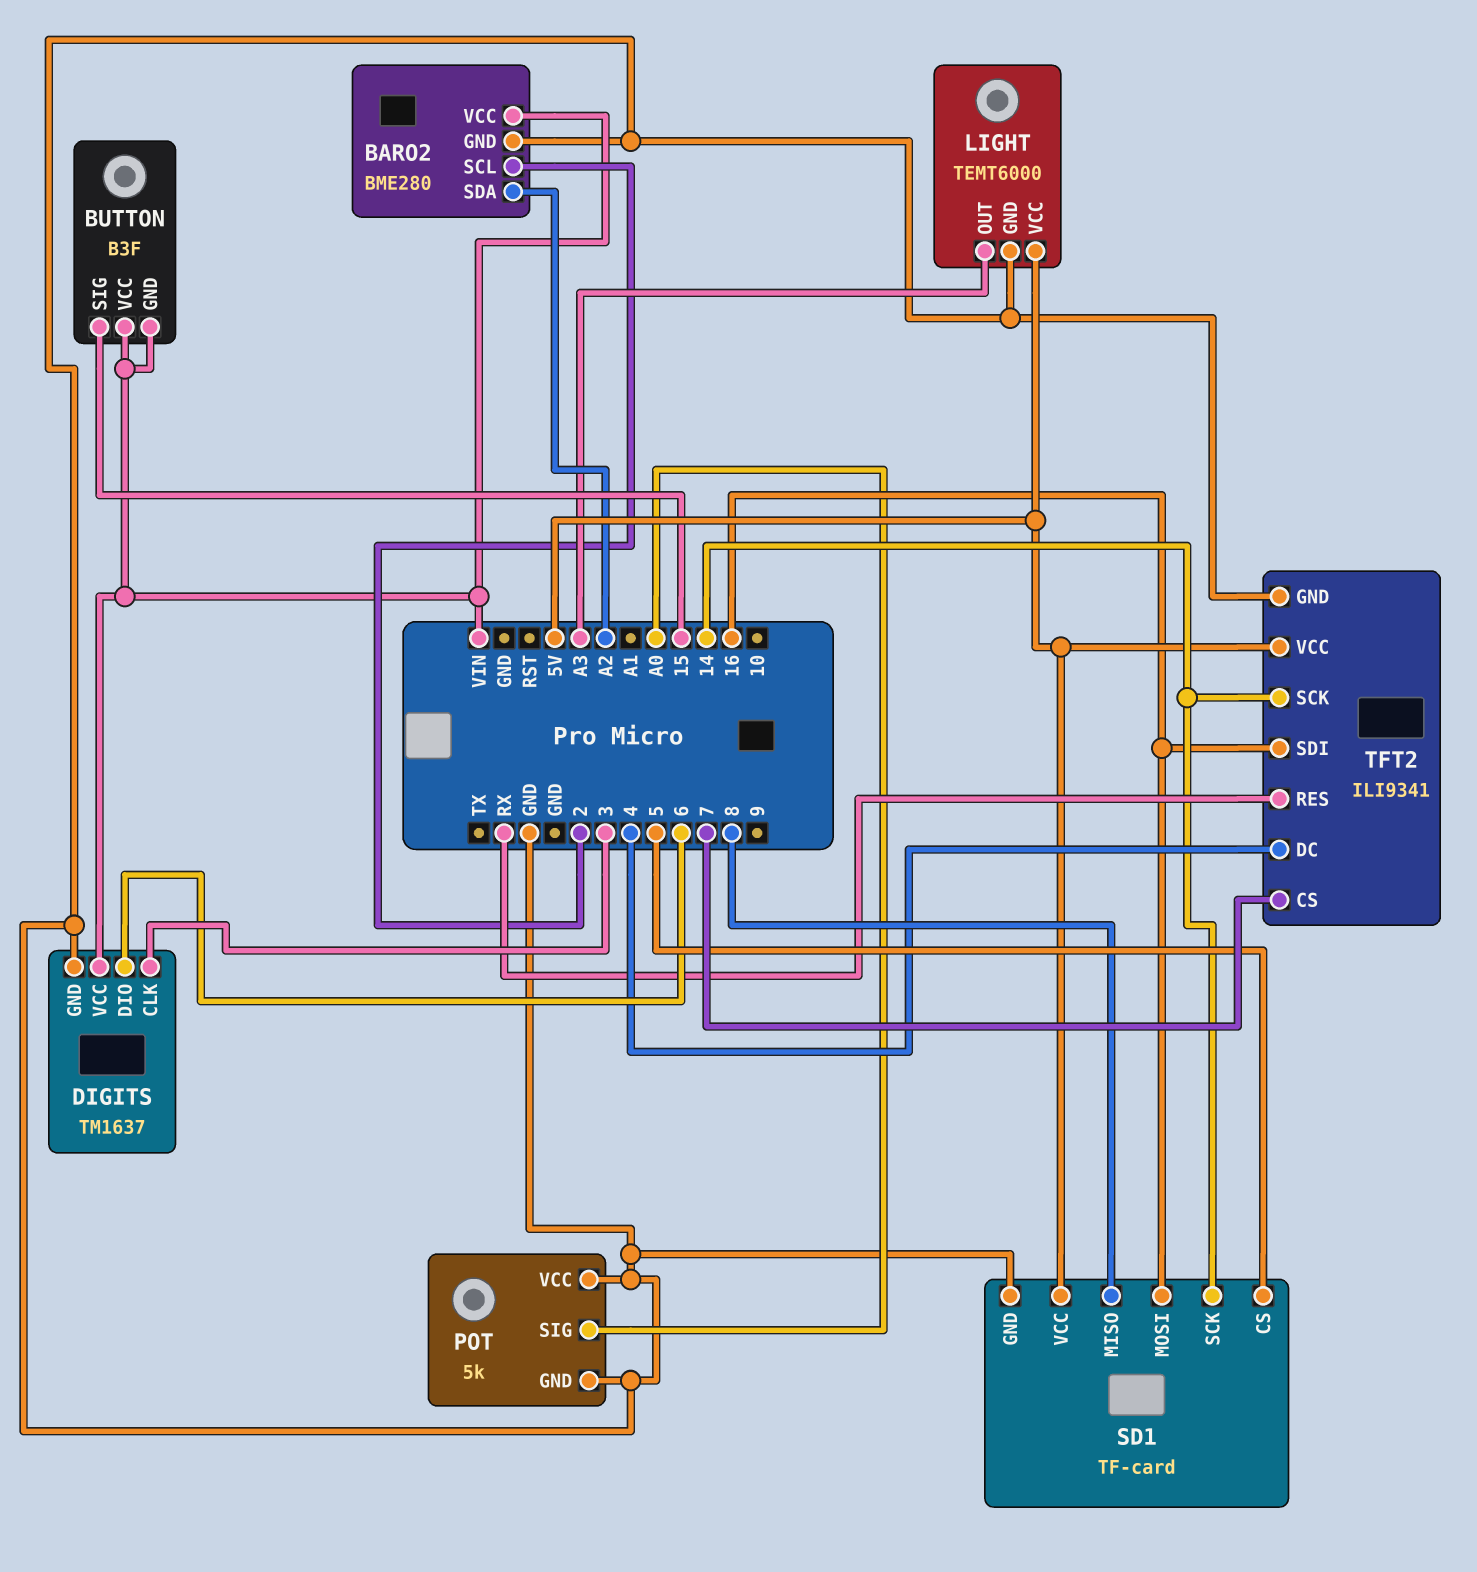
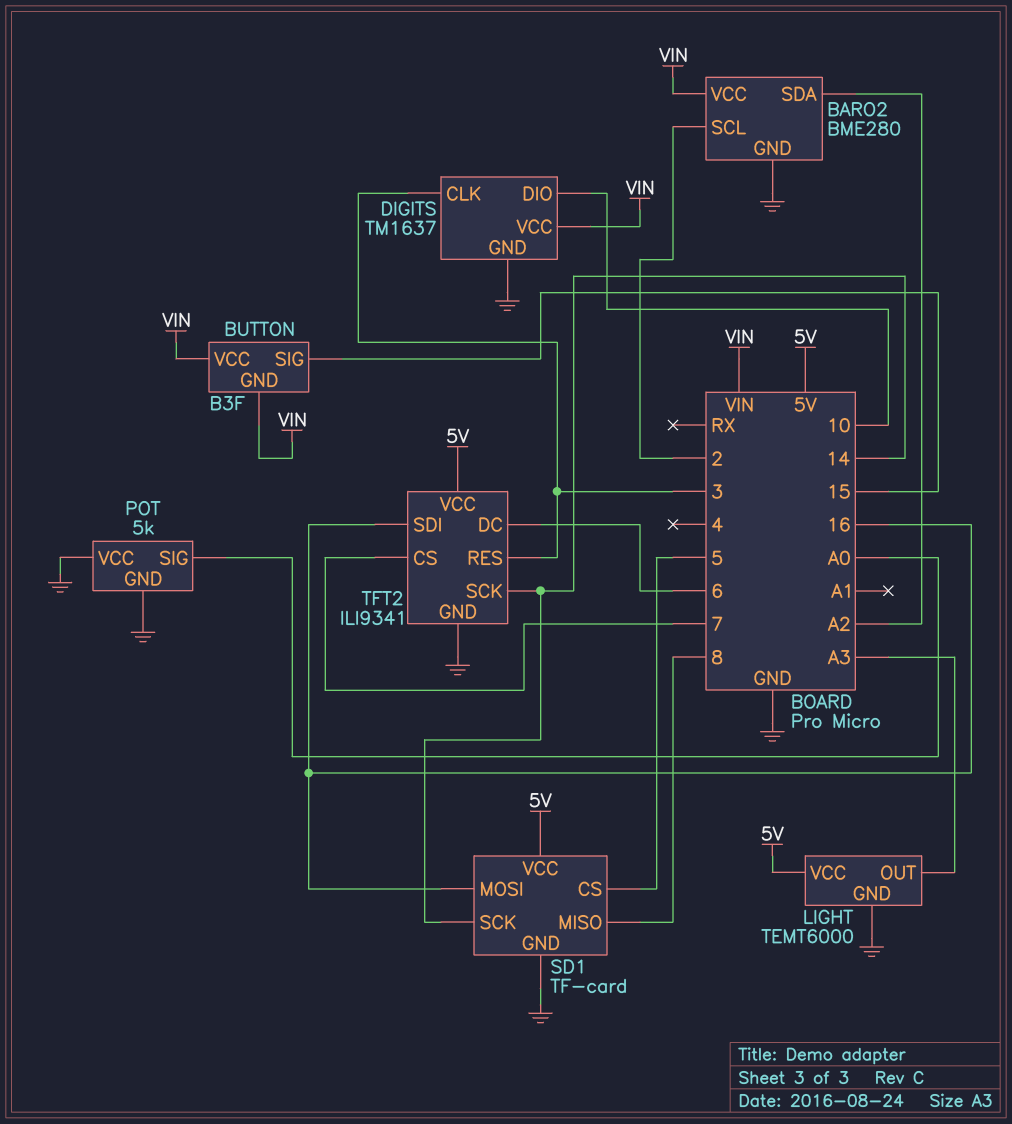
DIGITS pin DIO: 6 -> 10
TFT2 pin DC: 4 -> 6
TFT2 pin RES: RX -> 3

